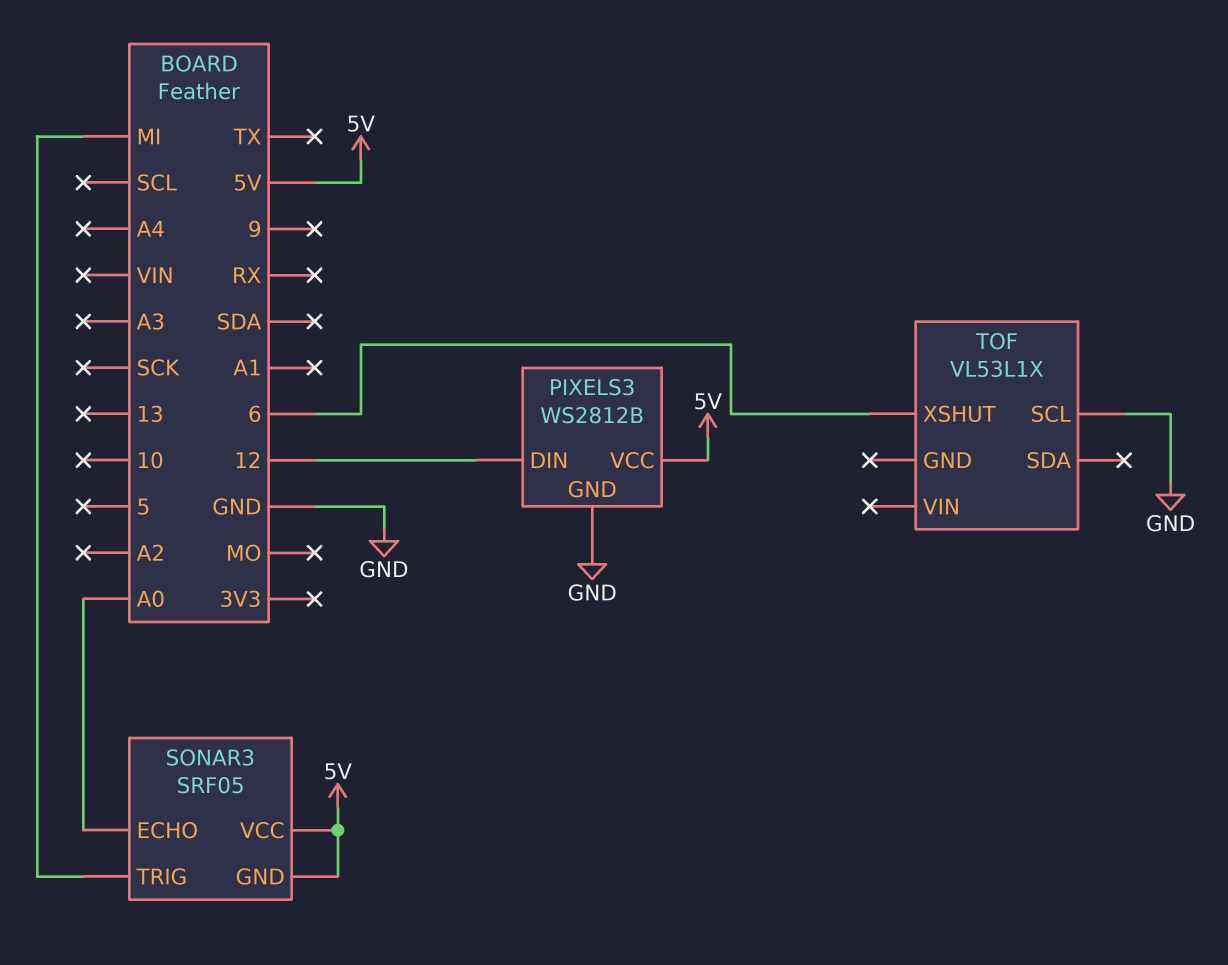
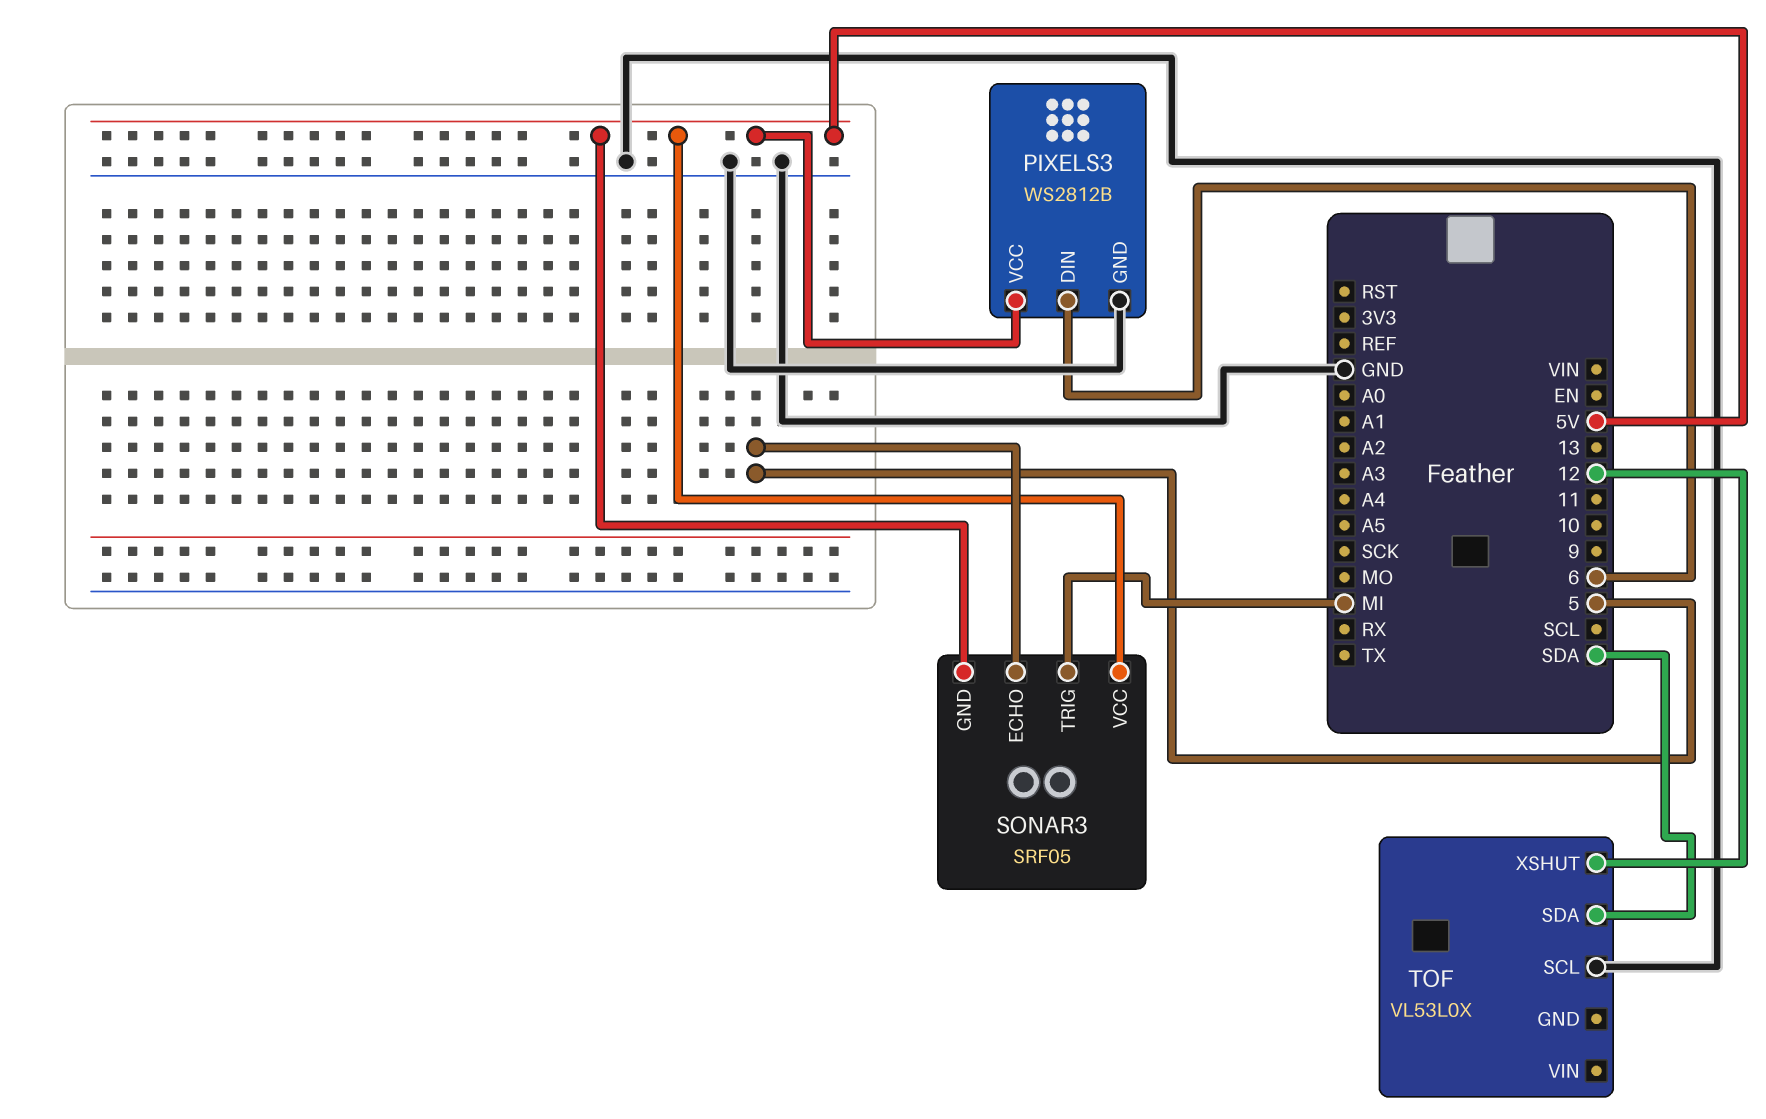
PIXELS3 pin DIN: 12 -> 6
SONAR3 pin ECHO: A0 -> 5
TOF: VL53L1X -> VL53L0X
TOF pin SDA: none -> SDA
TOF pin XSHUT: 6 -> 12

